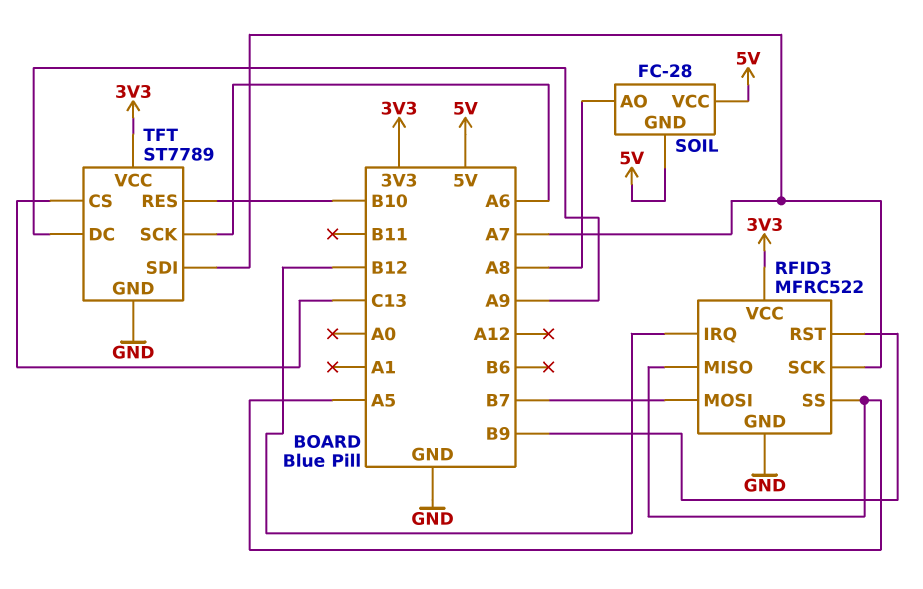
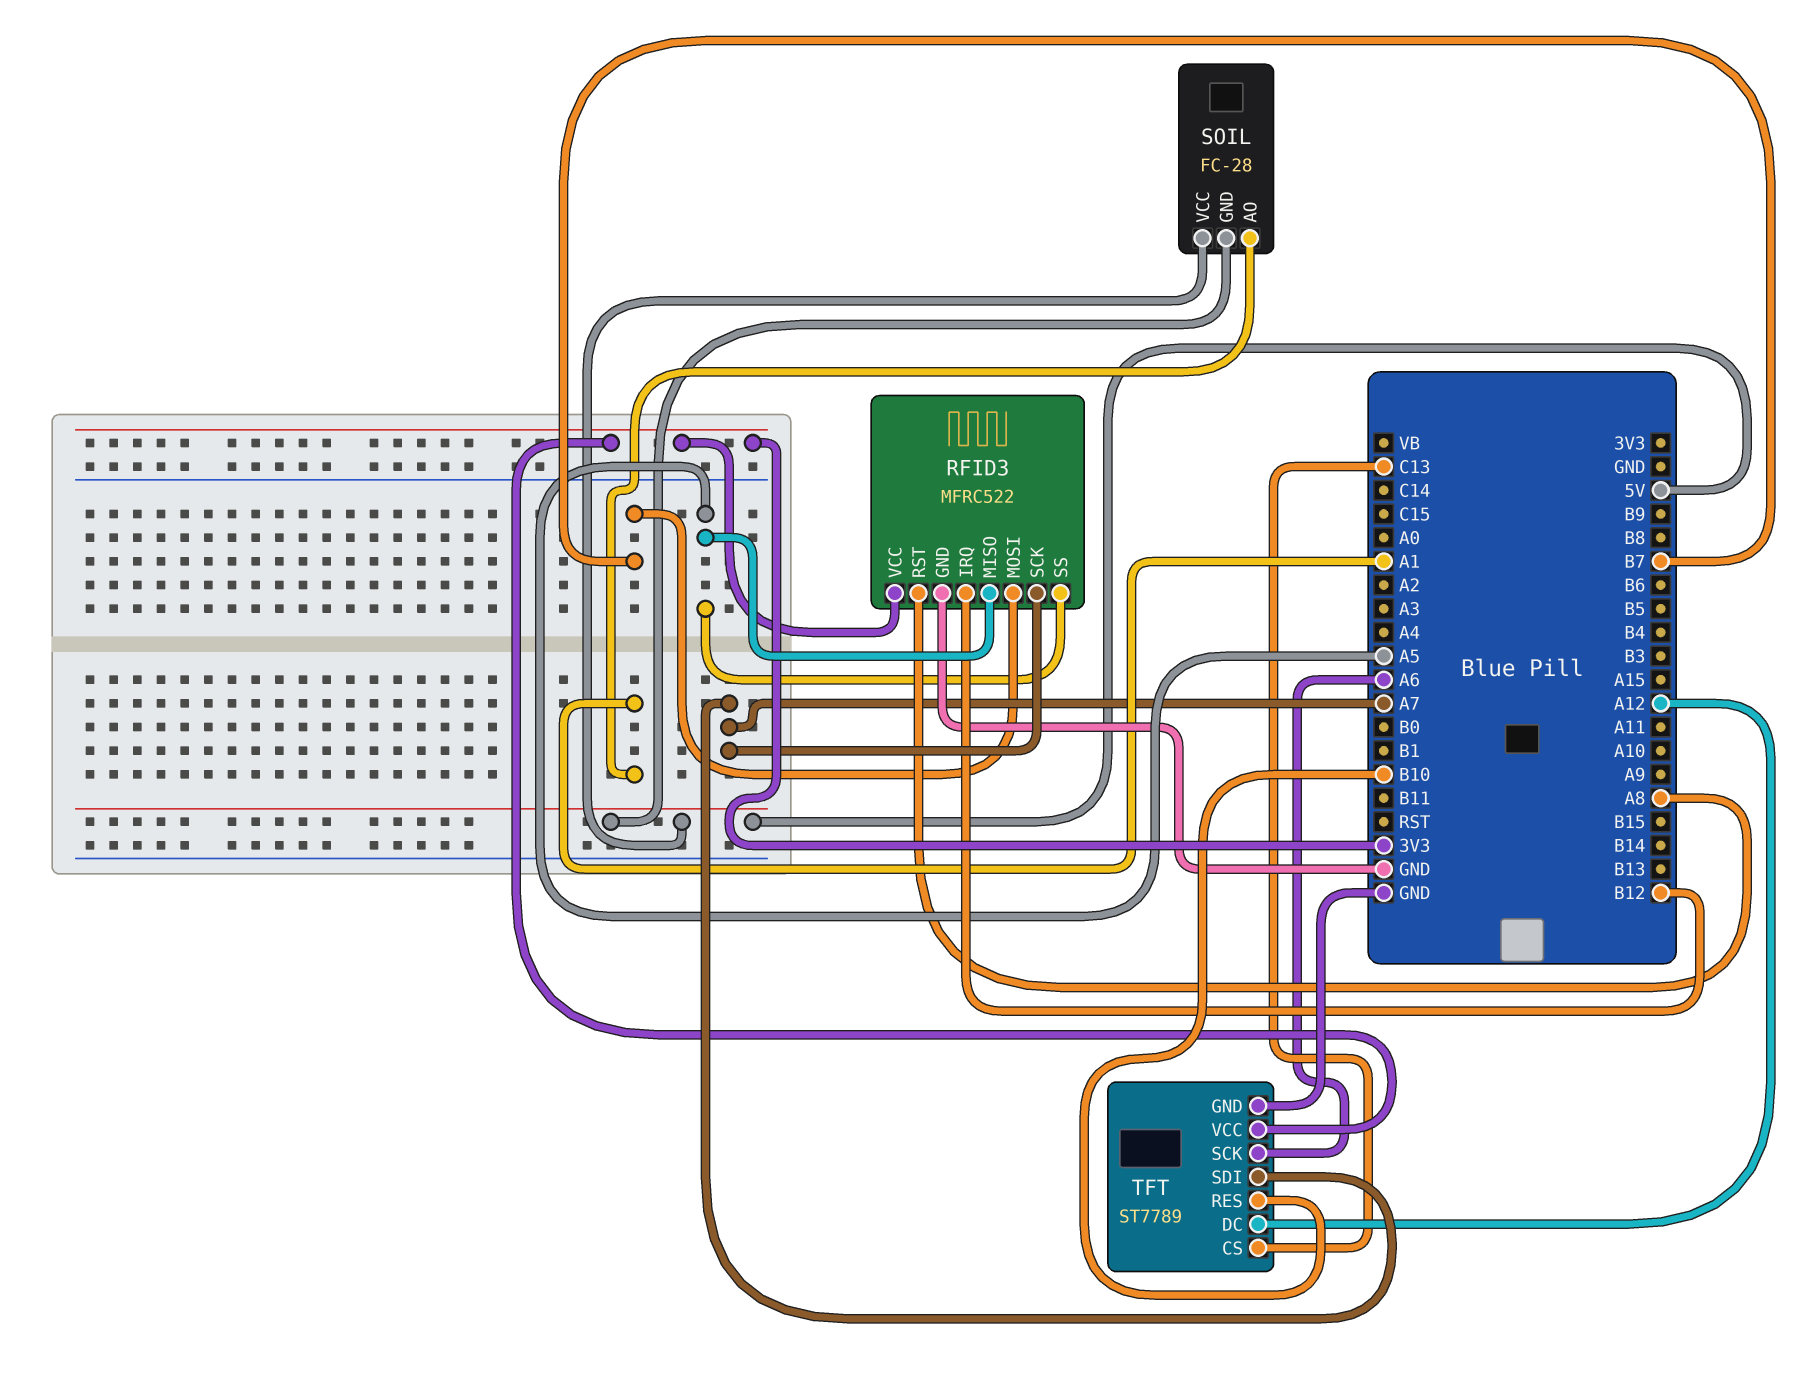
RFID3 pin RST: B9 -> A8
SOIL pin AO: A8 -> A1
TFT pin DC: A9 -> A12

